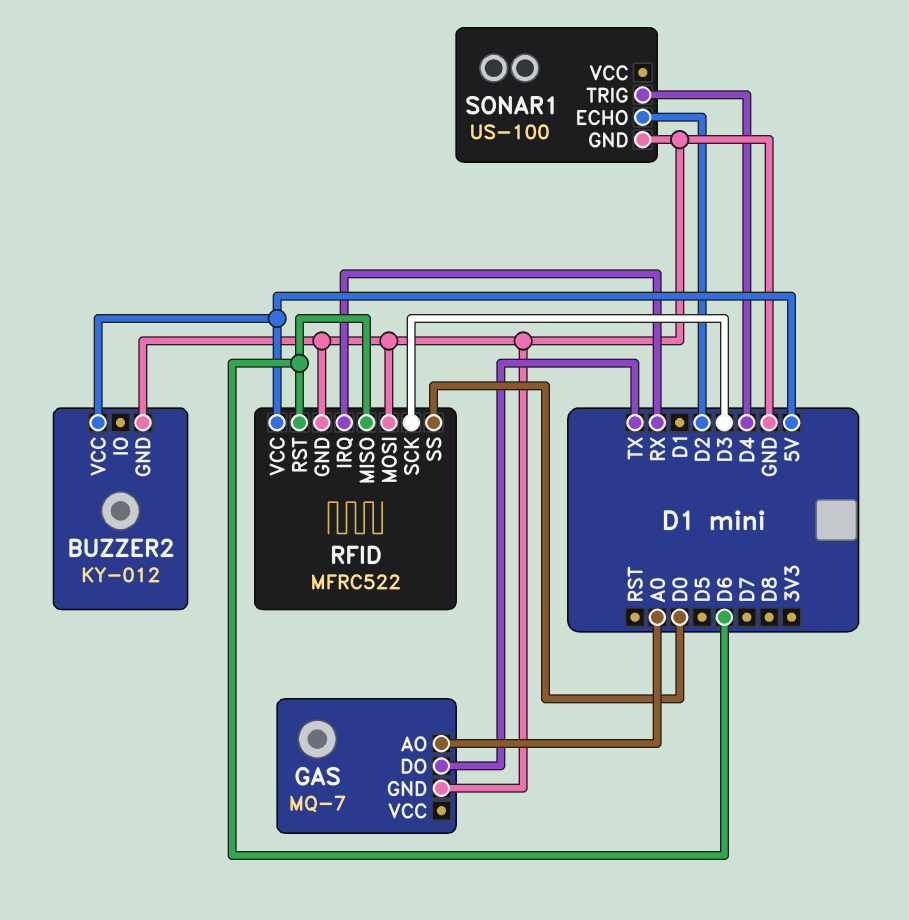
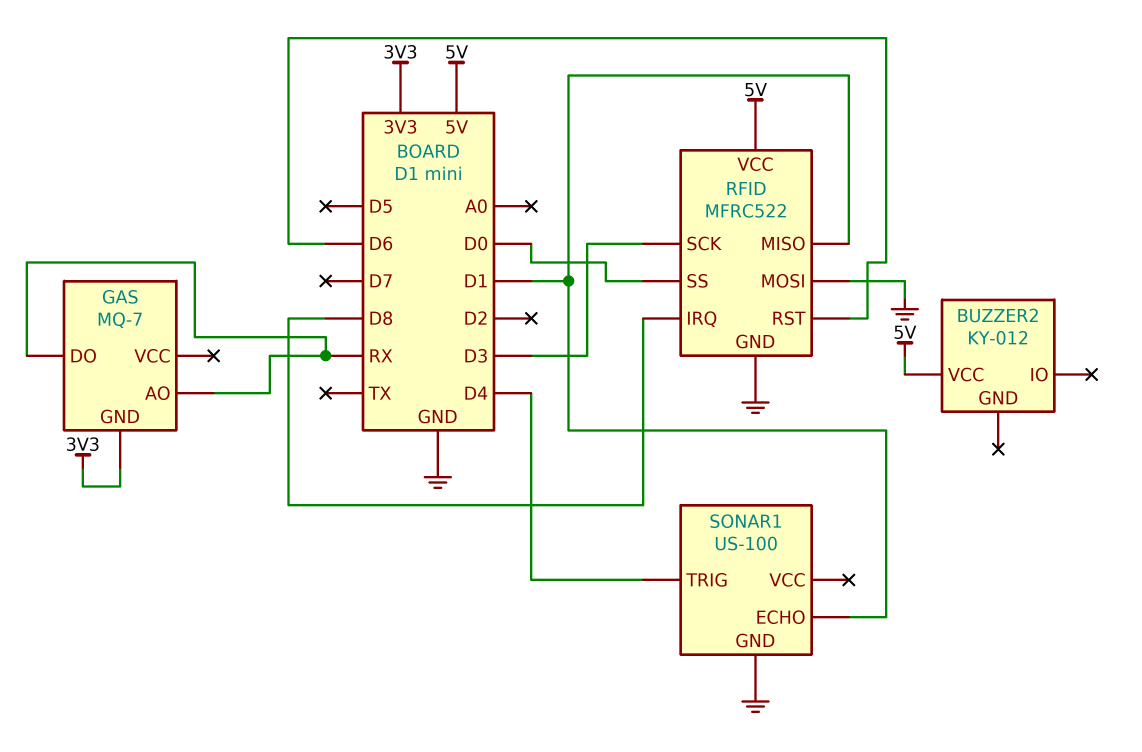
BUZZER2 pin GND: GND -> none
GAS pin AO: A0 -> RX
GAS pin DO: TX -> RX
GAS pin GND: GND -> 3V3
RFID pin IRQ: RX -> D8
RFID pin MISO: D6 -> D1
SONAR1 pin ECHO: D2 -> D1

